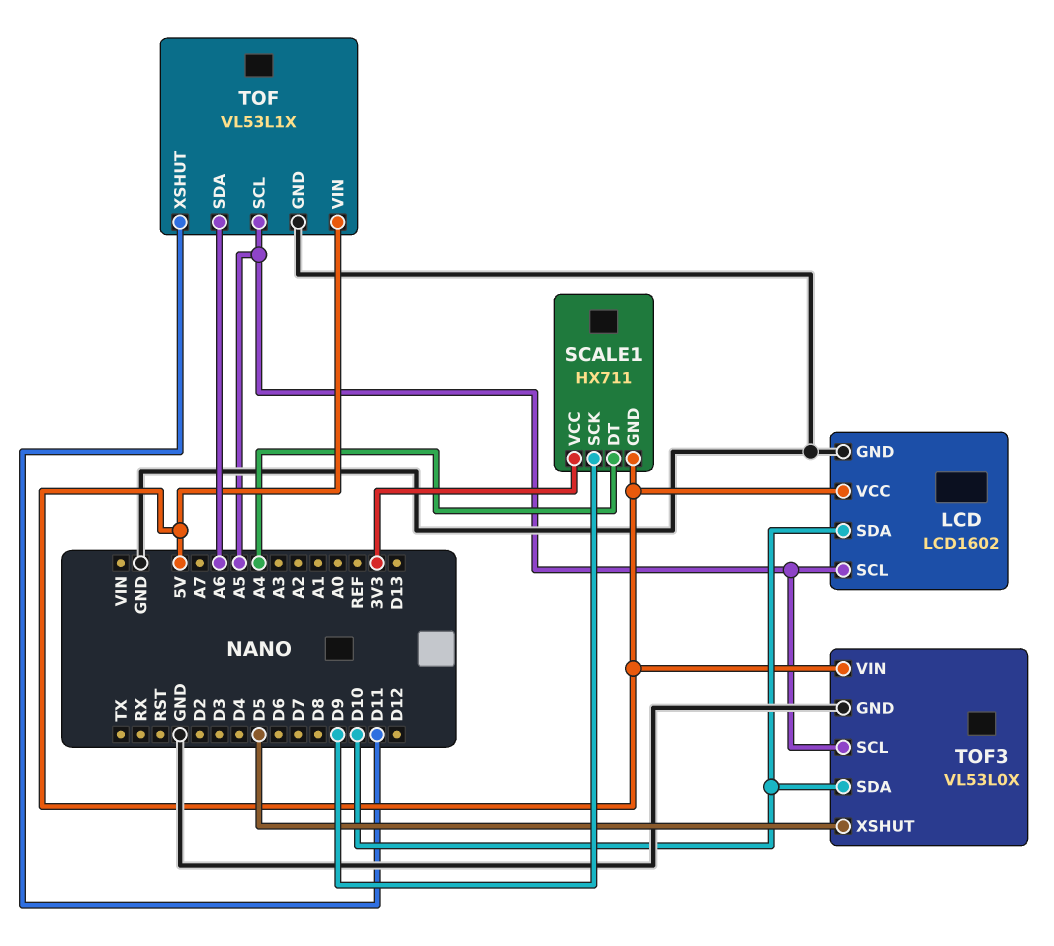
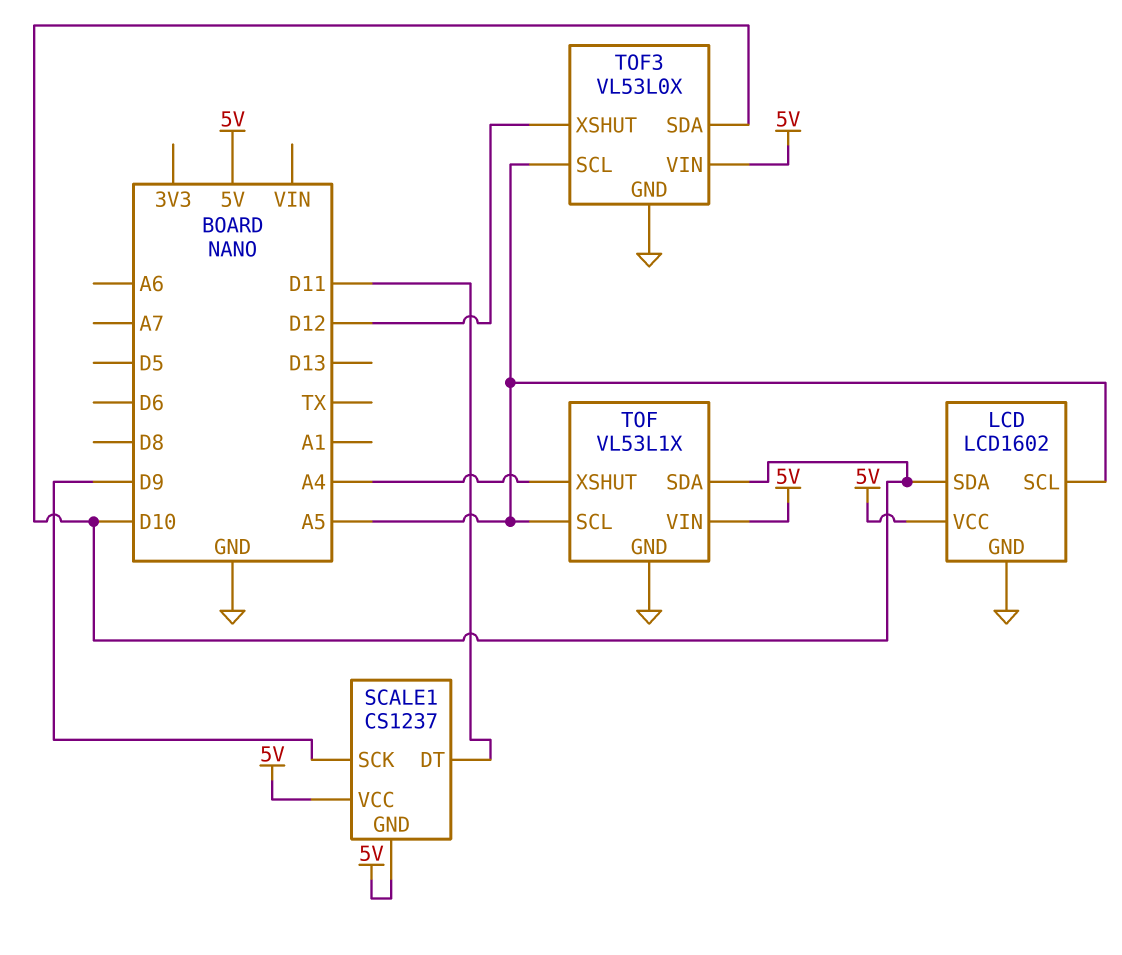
SCALE1: HX711 -> CS1237
SCALE1 pin DT: A4 -> D11
SCALE1 pin VCC: 3V3 -> 5V
TOF pin SDA: A6 -> D10
TOF pin XSHUT: D11 -> A4
TOF3 pin XSHUT: D5 -> D12

